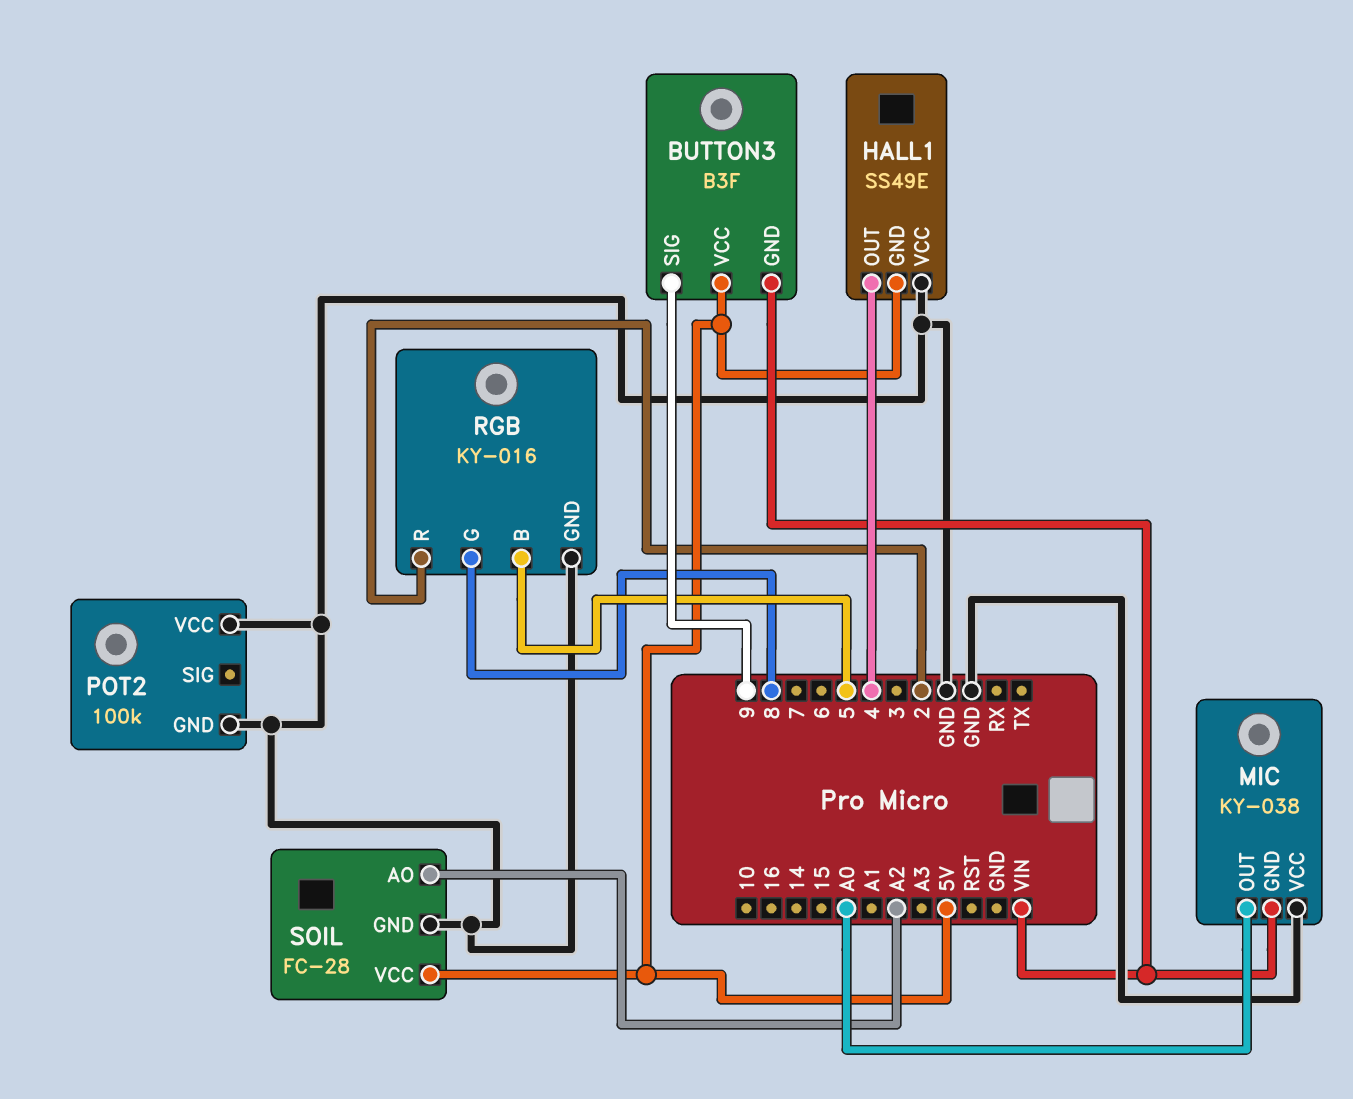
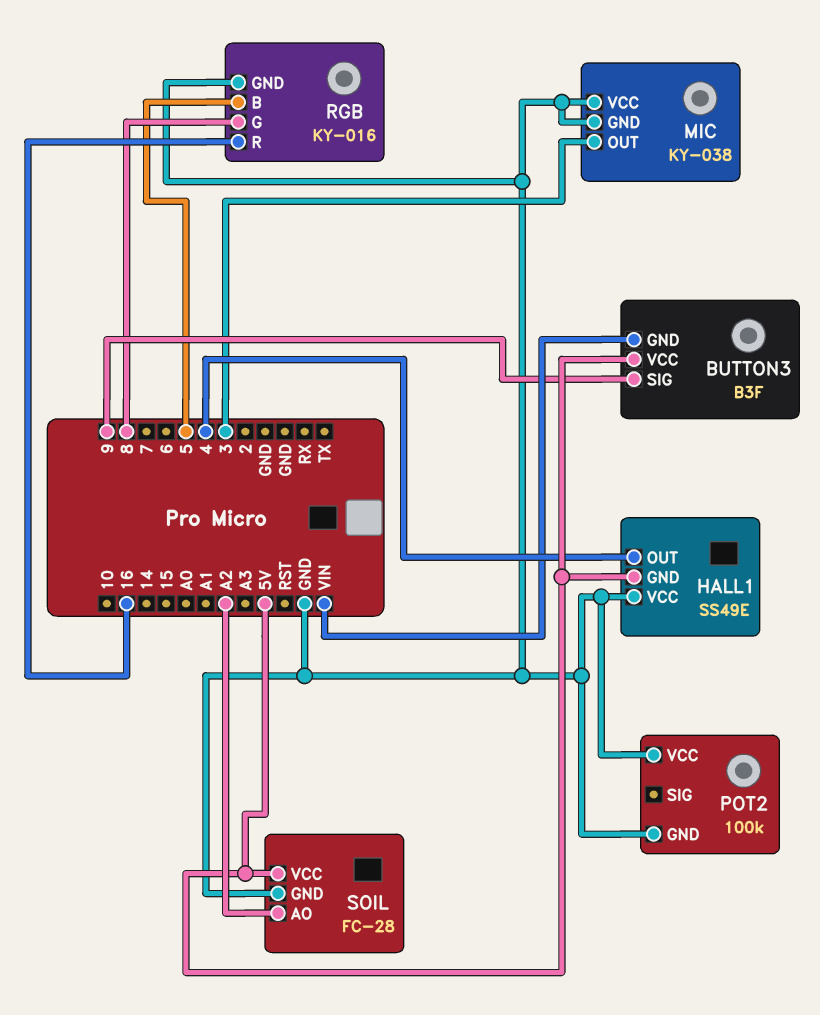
MIC pin GND: VIN -> GND
MIC pin OUT: A0 -> 3
RGB pin R: 2 -> 16

